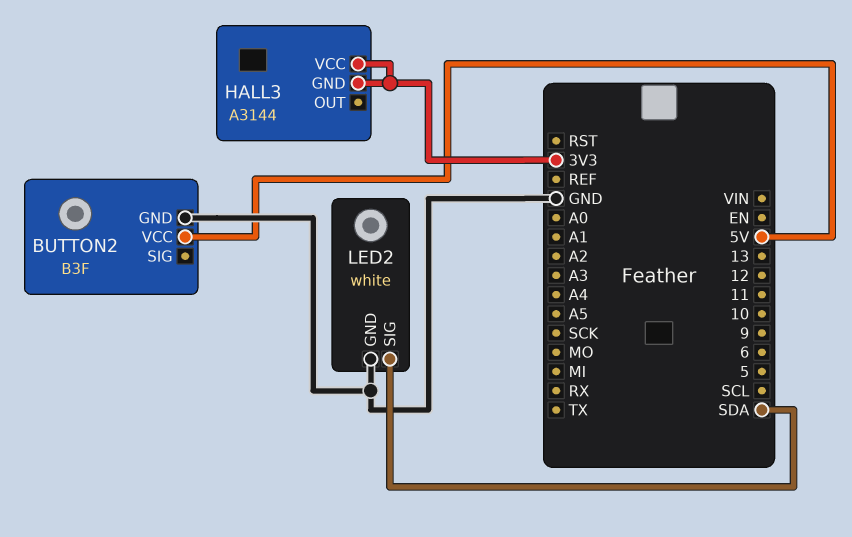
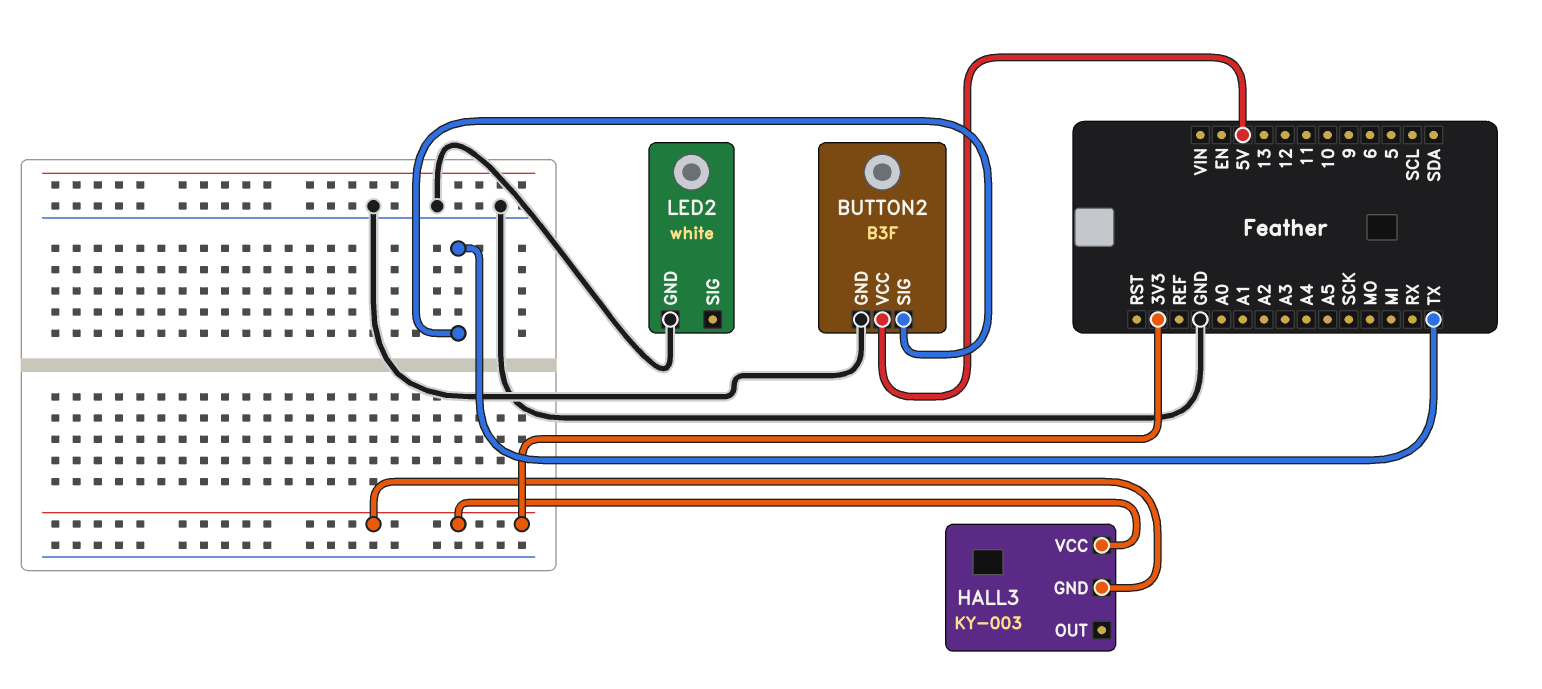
BUTTON2 pin SIG: none -> TX
HALL3: A3144 -> KY-003
LED2 pin SIG: SDA -> none

